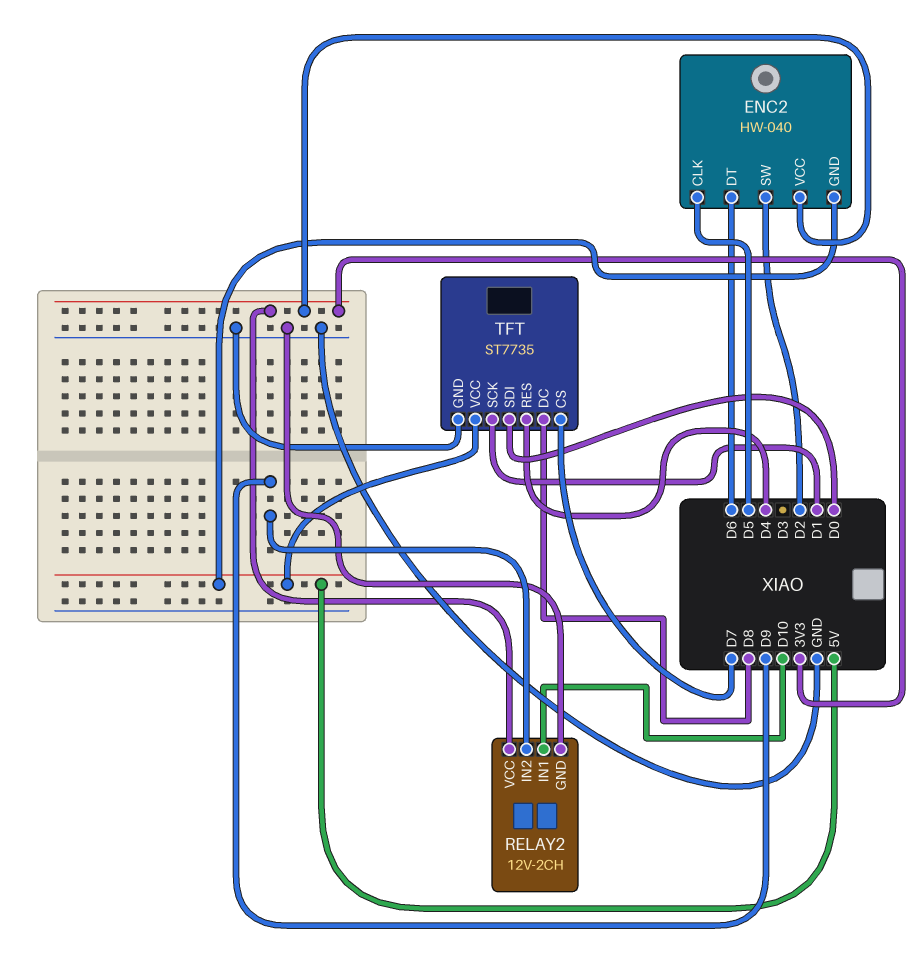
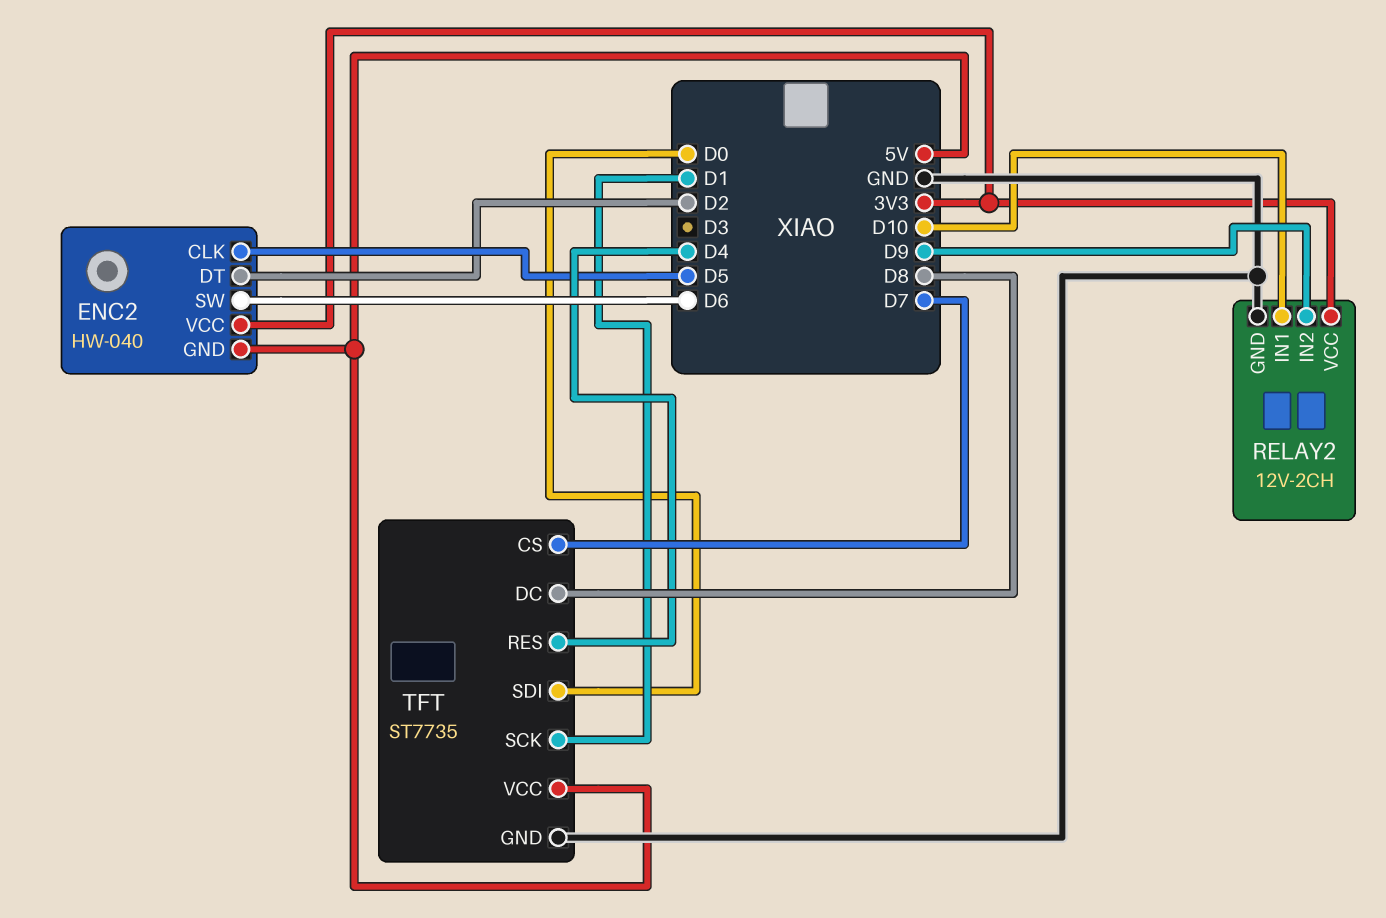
ENC2 pin DT: D6 -> D2
ENC2 pin SW: D2 -> D6

